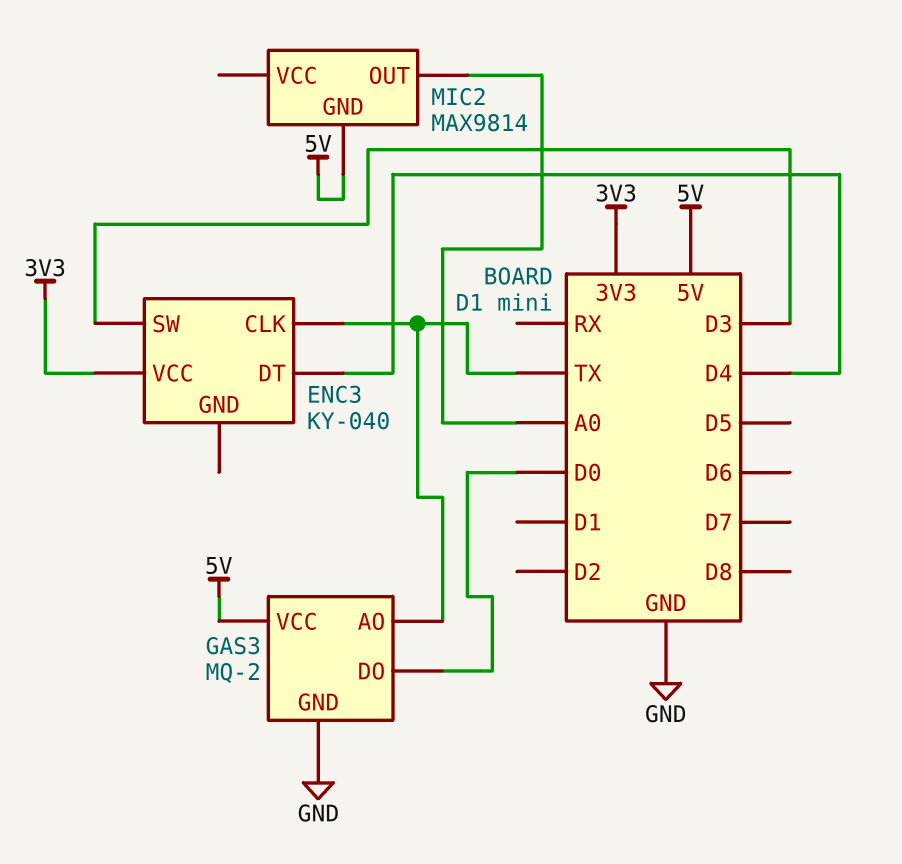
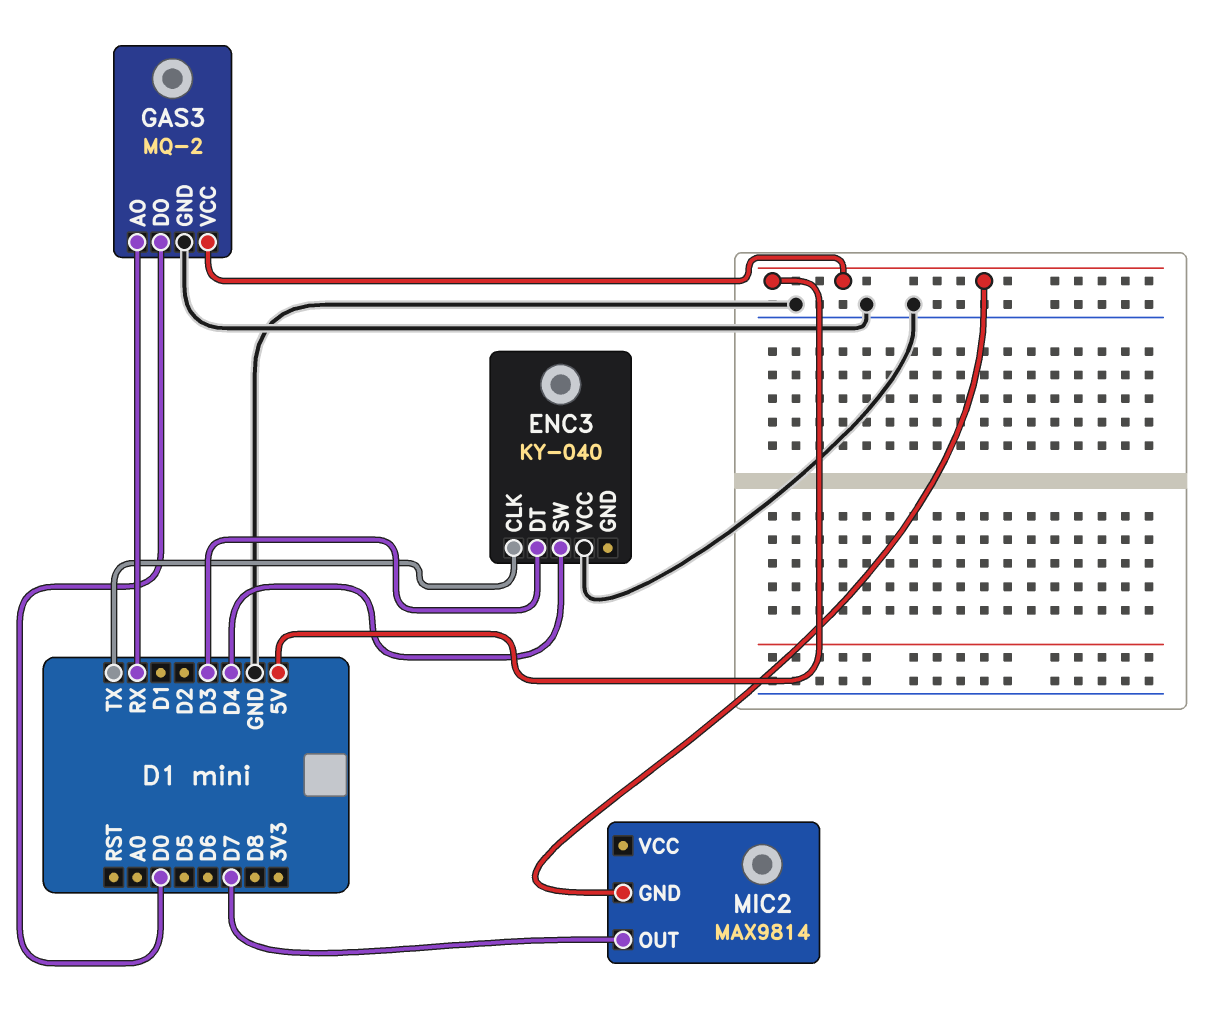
ENC3 pin DT: D4 -> D3
ENC3 pin SW: D3 -> D4
ENC3 pin VCC: 3V3 -> GND
GAS3 pin AO: TX -> RX
MIC2 pin OUT: A0 -> D7

